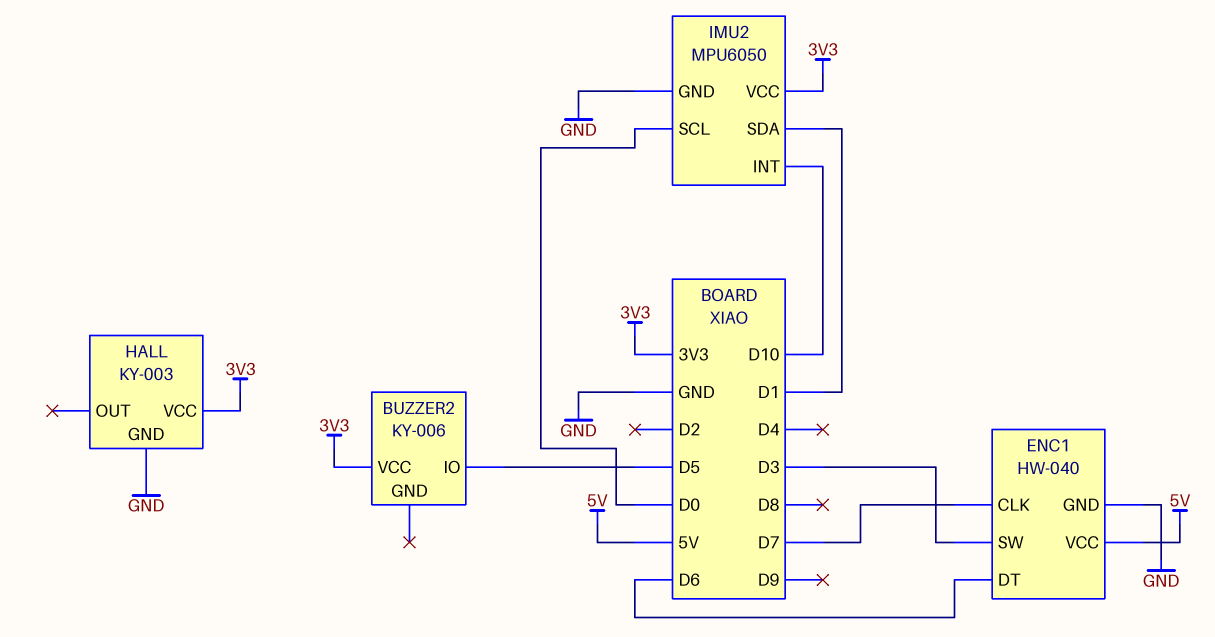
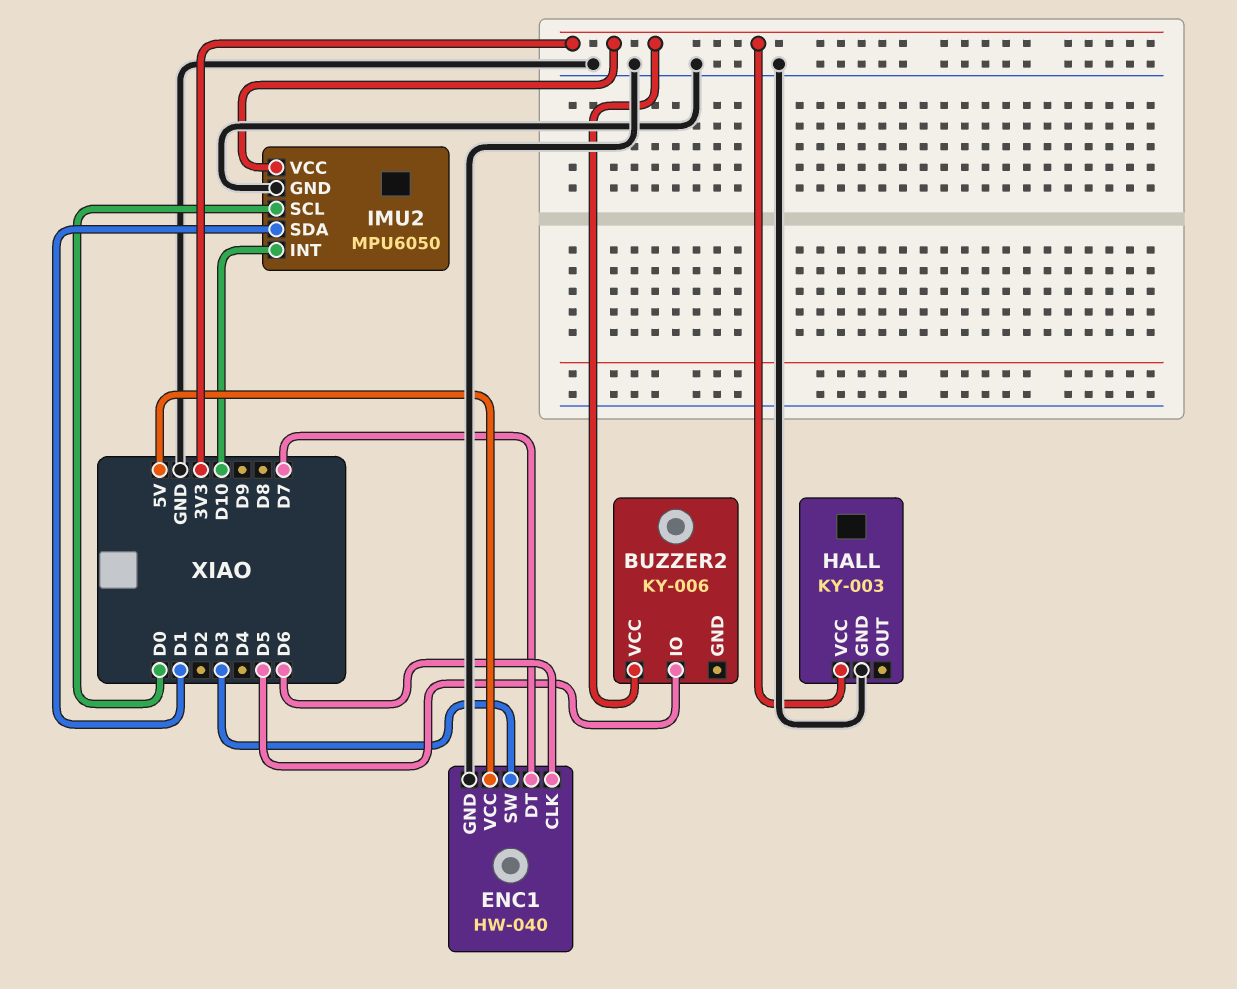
ENC1 pin CLK: D7 -> D6
ENC1 pin DT: D6 -> D7

